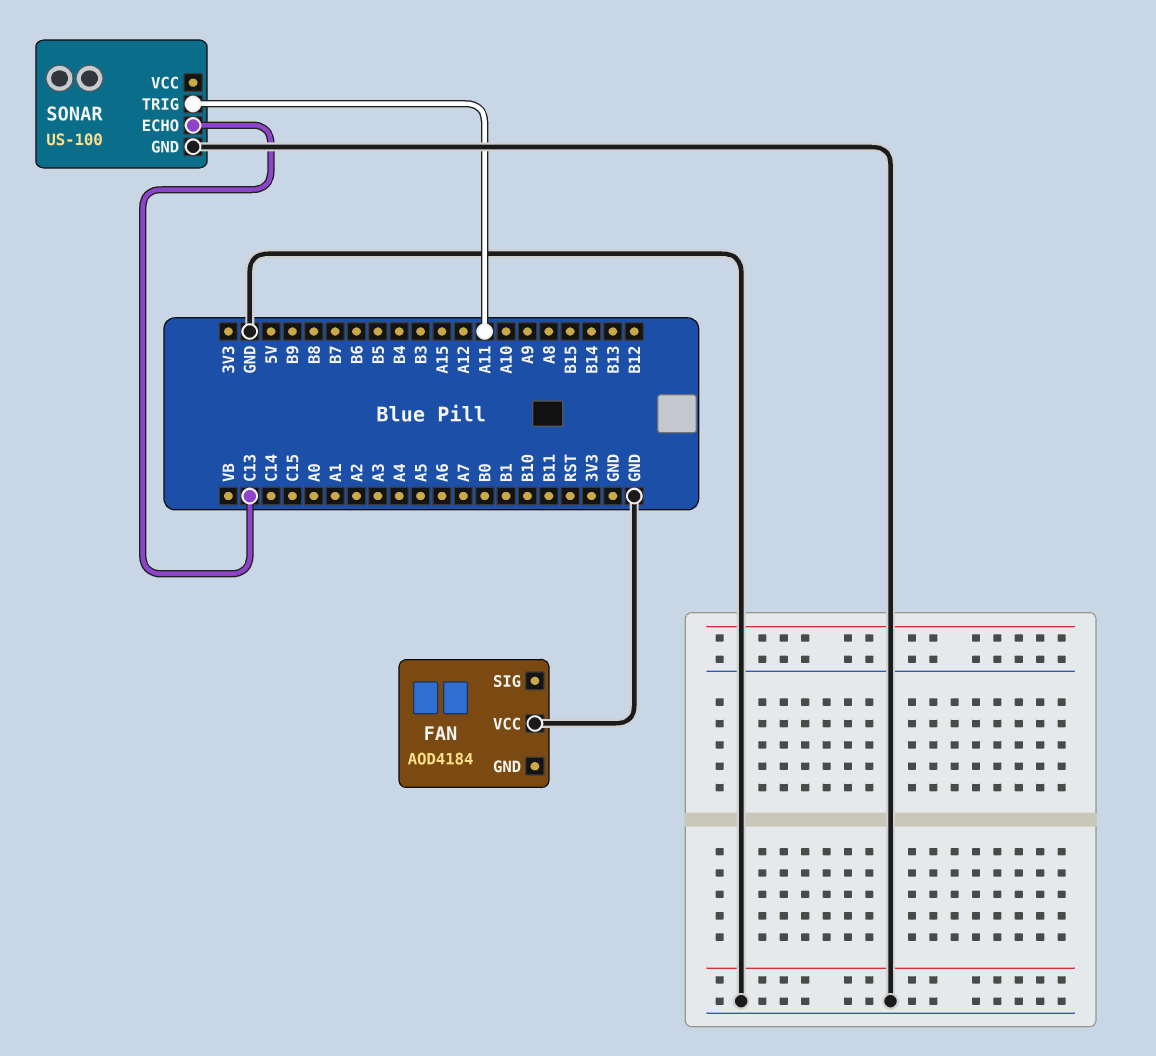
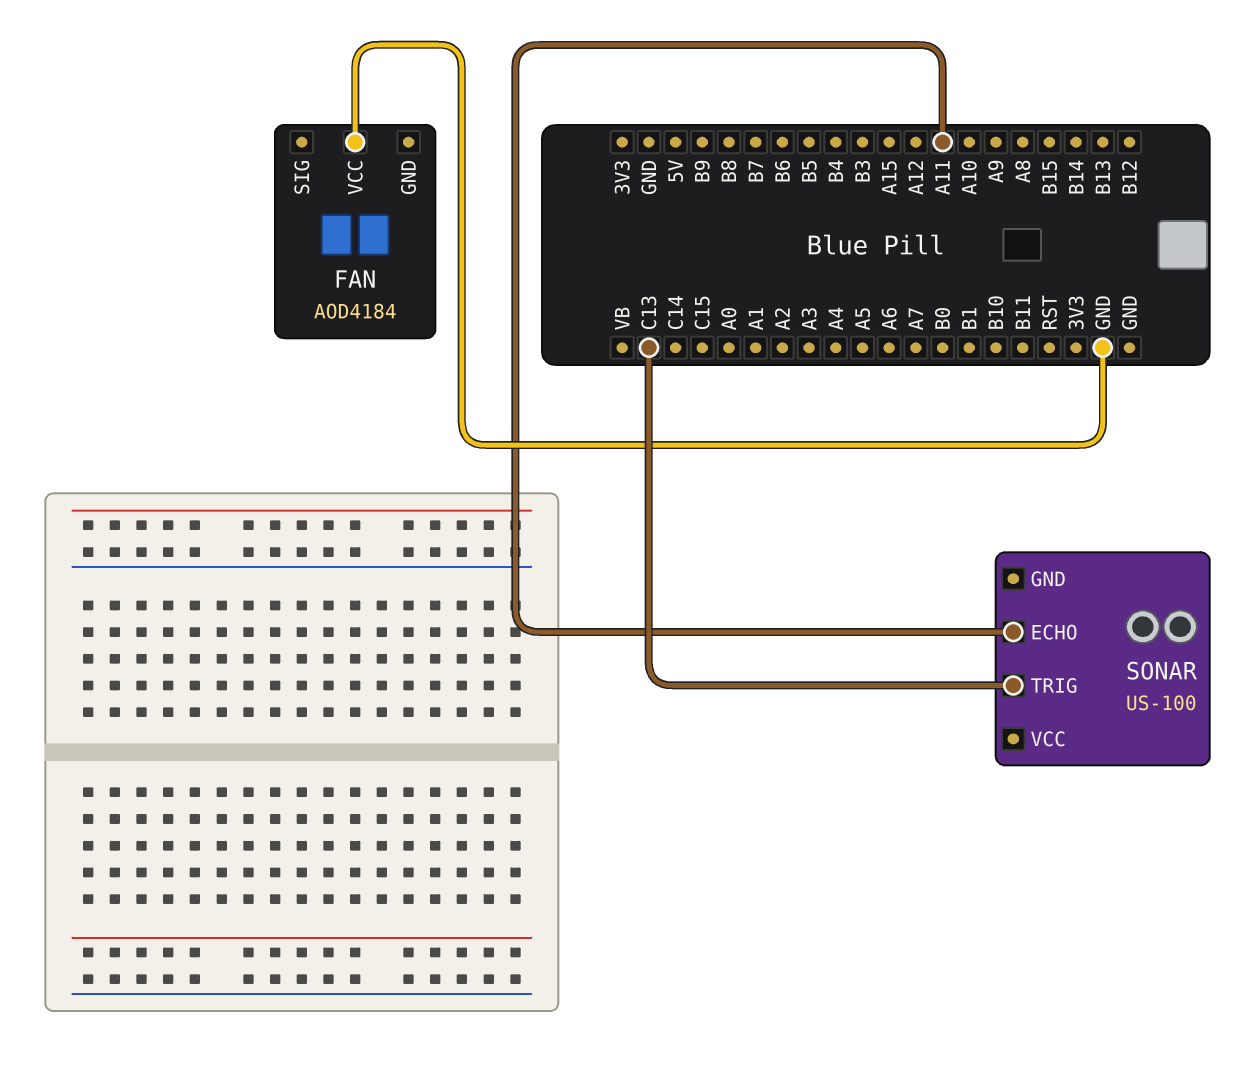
SONAR pin ECHO: C13 -> A11
SONAR pin GND: GND -> none
SONAR pin TRIG: A11 -> C13

